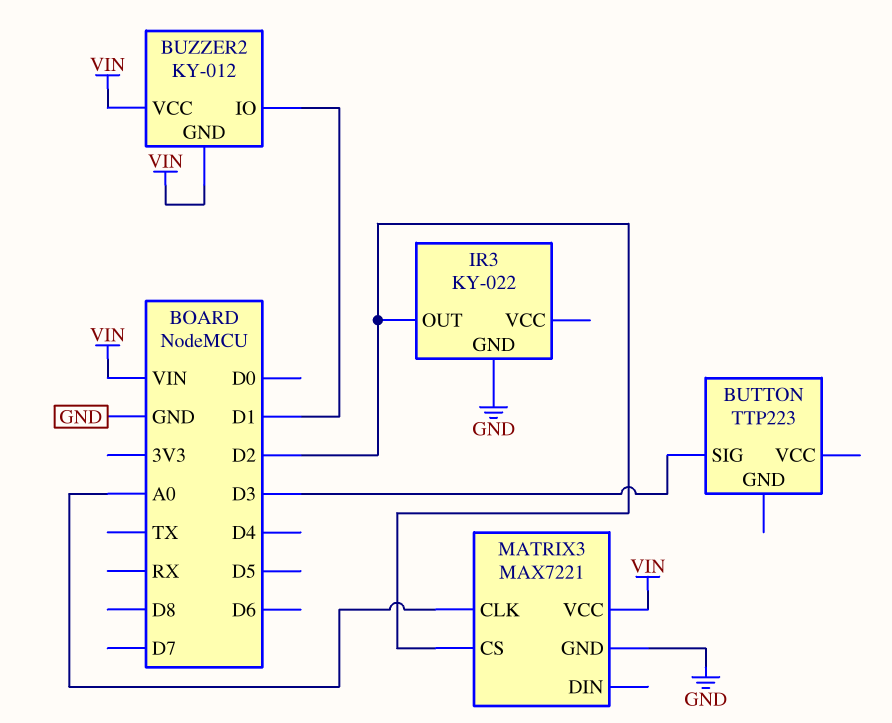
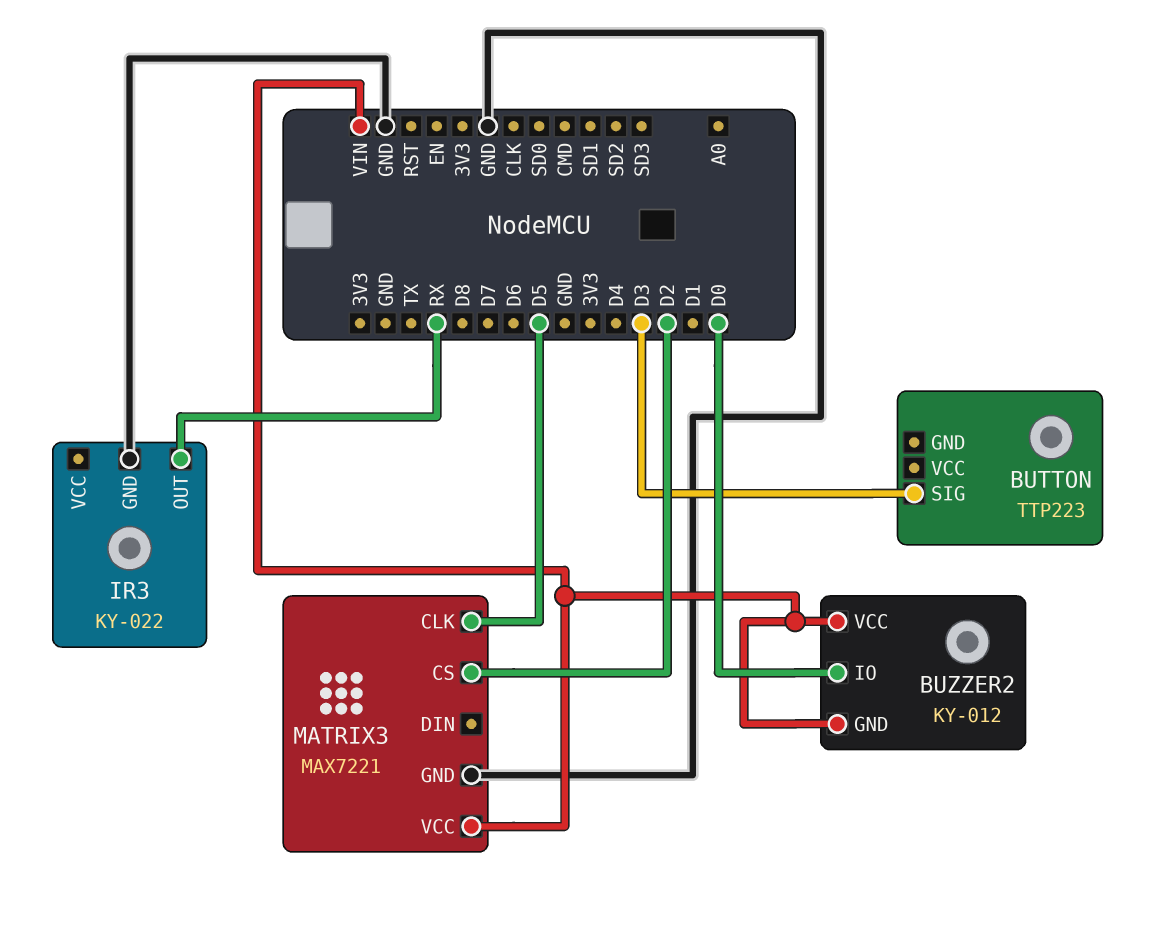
BUZZER2 pin IO: D1 -> D0
IR3 pin OUT: D2 -> RX
MATRIX3 pin CLK: A0 -> D5

